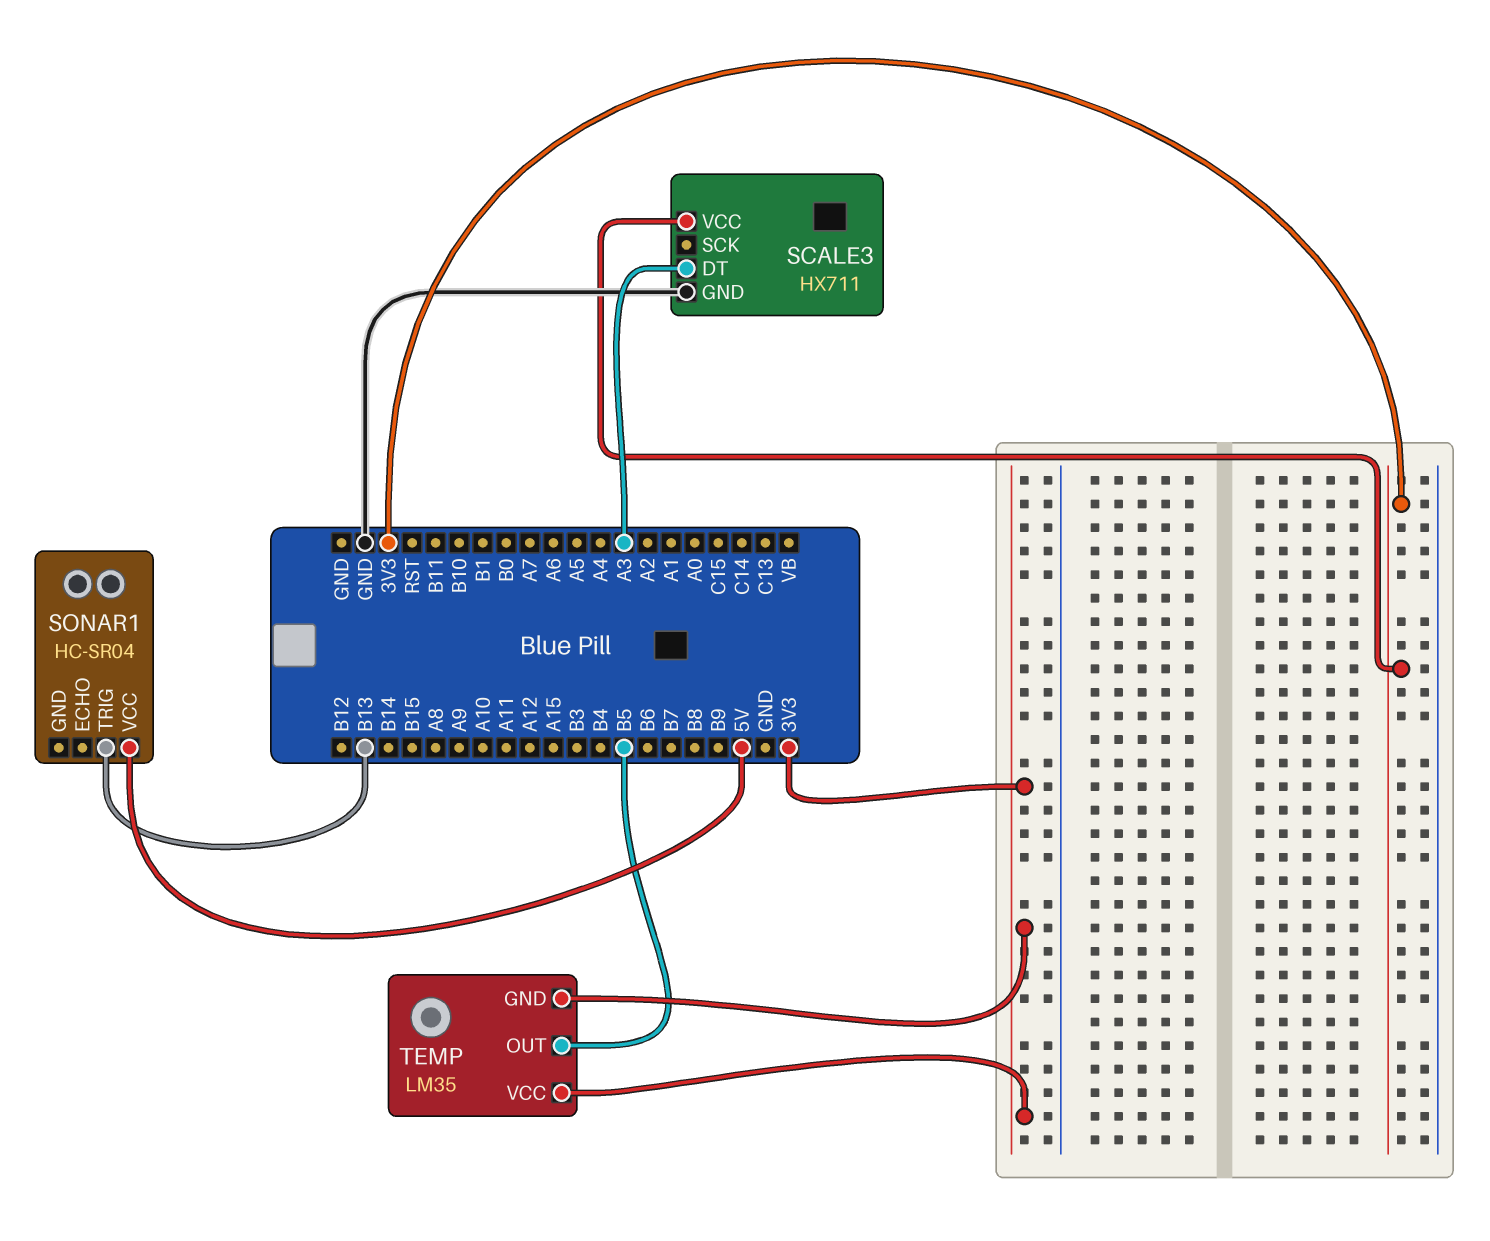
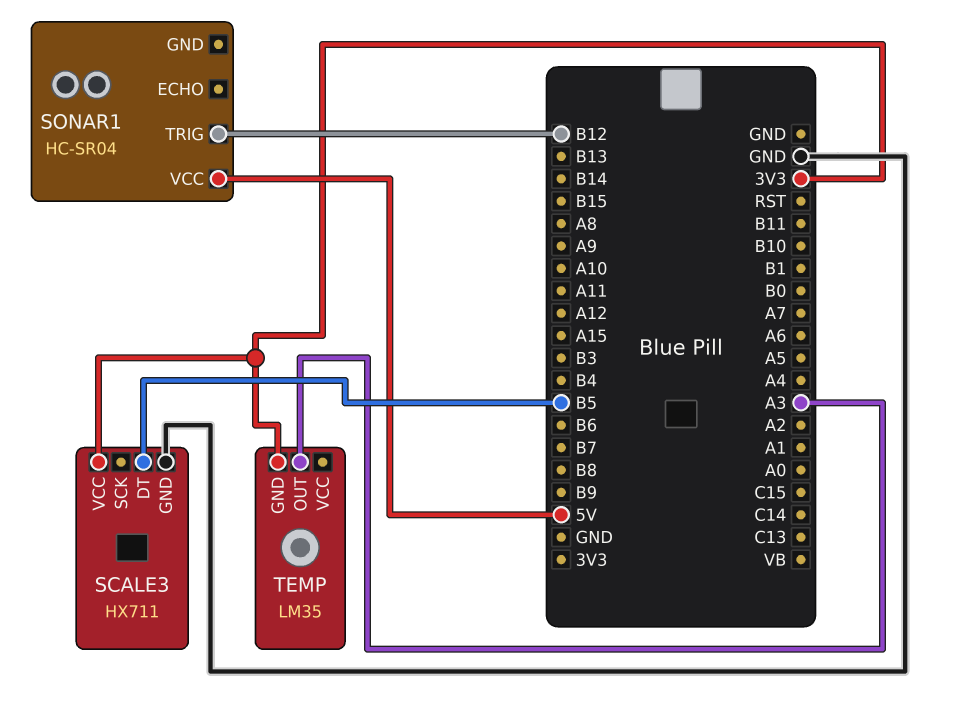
SCALE3 pin DT: A3 -> B5
SONAR1 pin TRIG: B13 -> B12
TEMP pin OUT: B5 -> A3
TEMP pin VCC: 3V3 -> none

